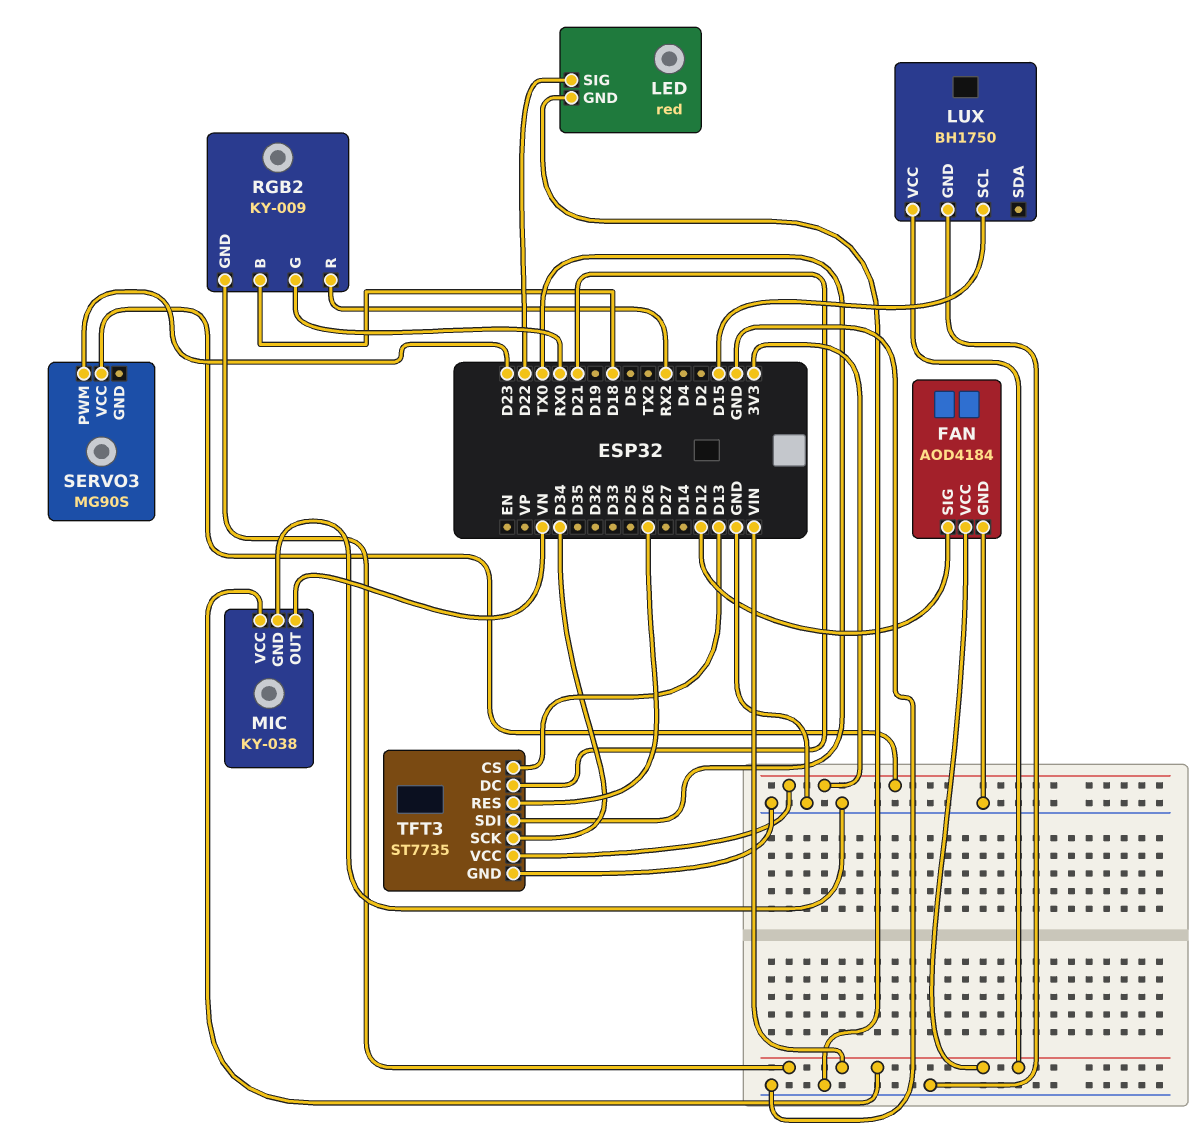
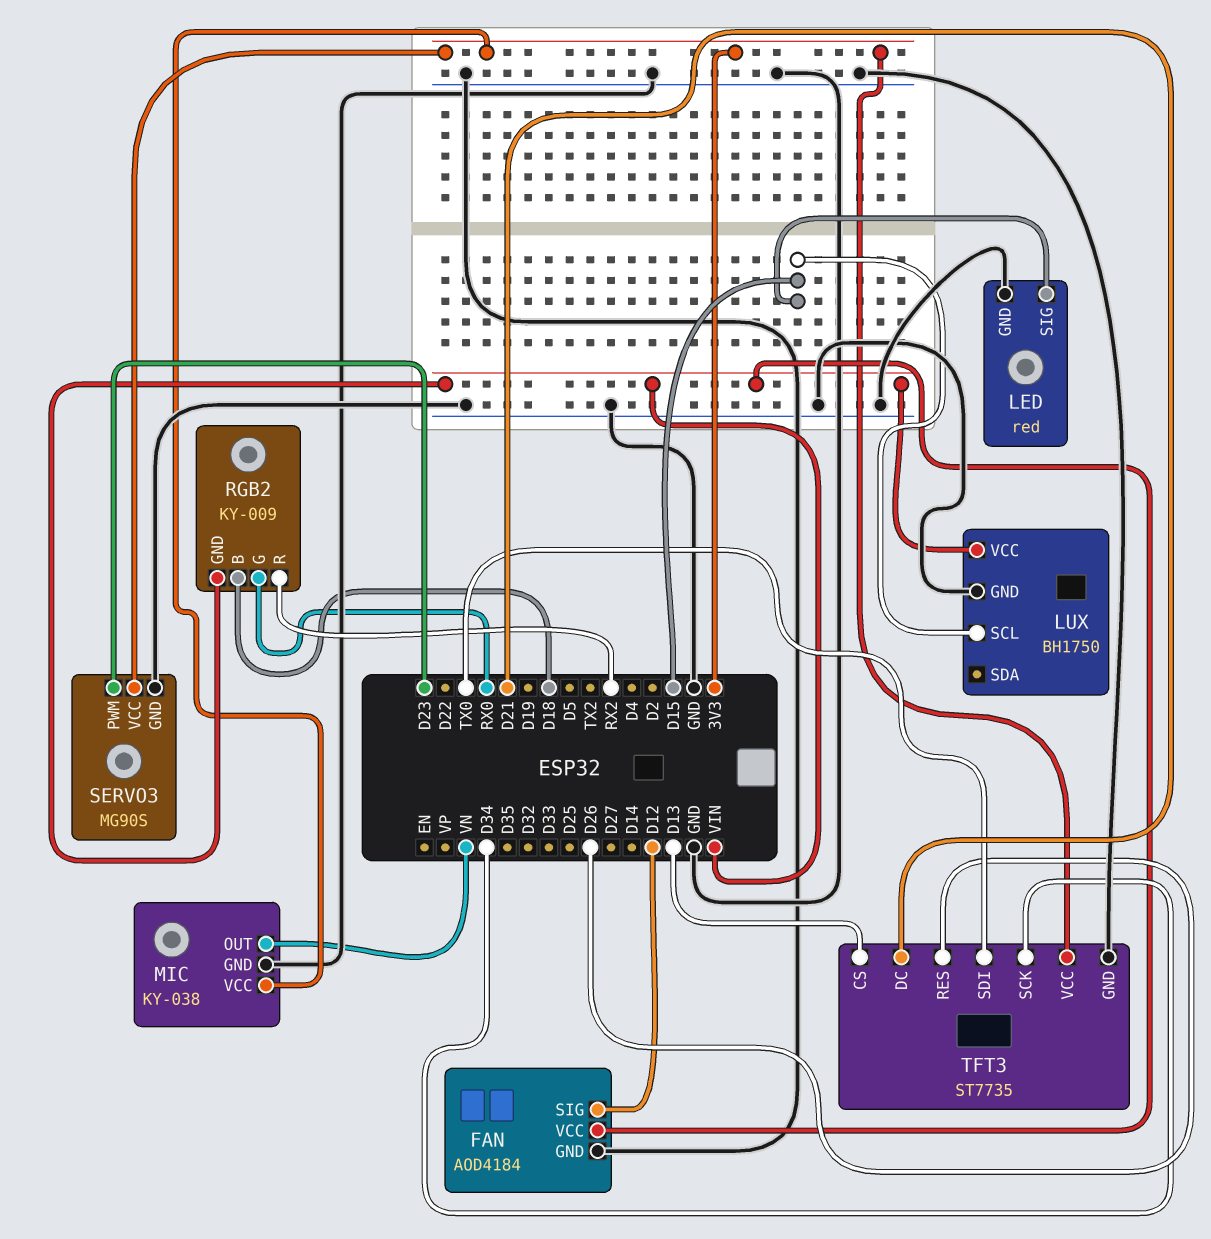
LED pin SIG: D22 -> D15
MIC pin VCC: VIN -> 3V3
SERVO3 pin GND: none -> GND

